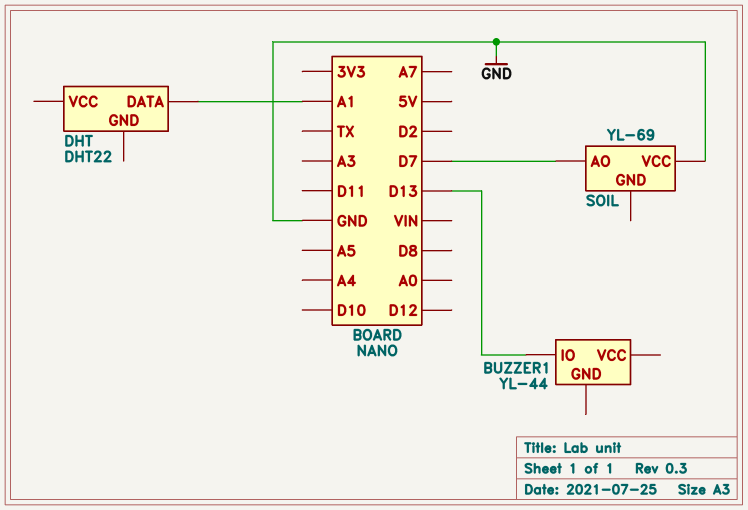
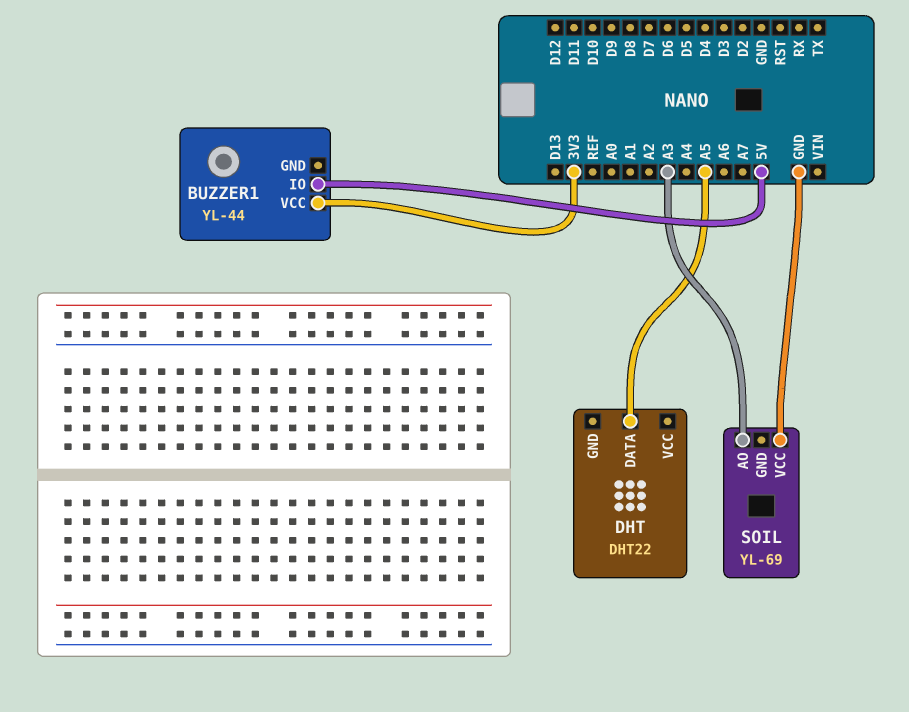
BUZZER1 pin IO: D13 -> 5V
BUZZER1 pin VCC: none -> 3V3
DHT pin DATA: A1 -> A5
SOIL pin AO: D7 -> A3

